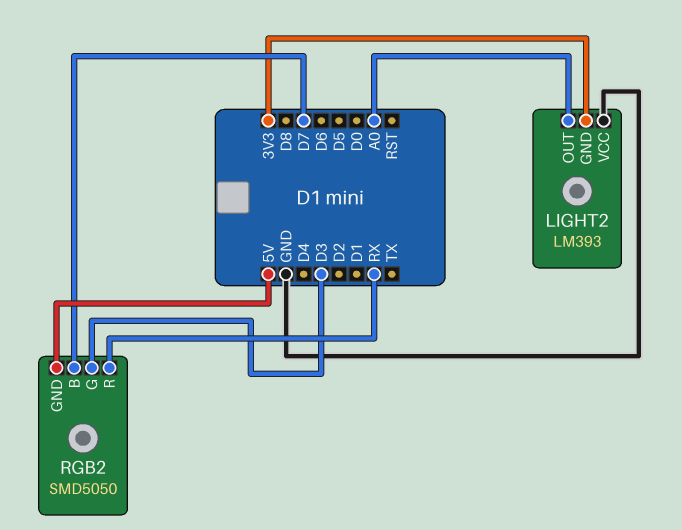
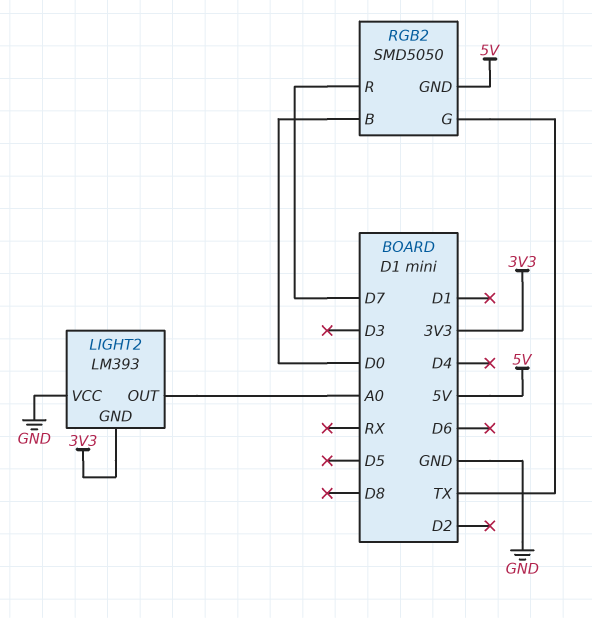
RGB2 pin B: D7 -> D0
RGB2 pin G: D3 -> TX
RGB2 pin R: RX -> D7

